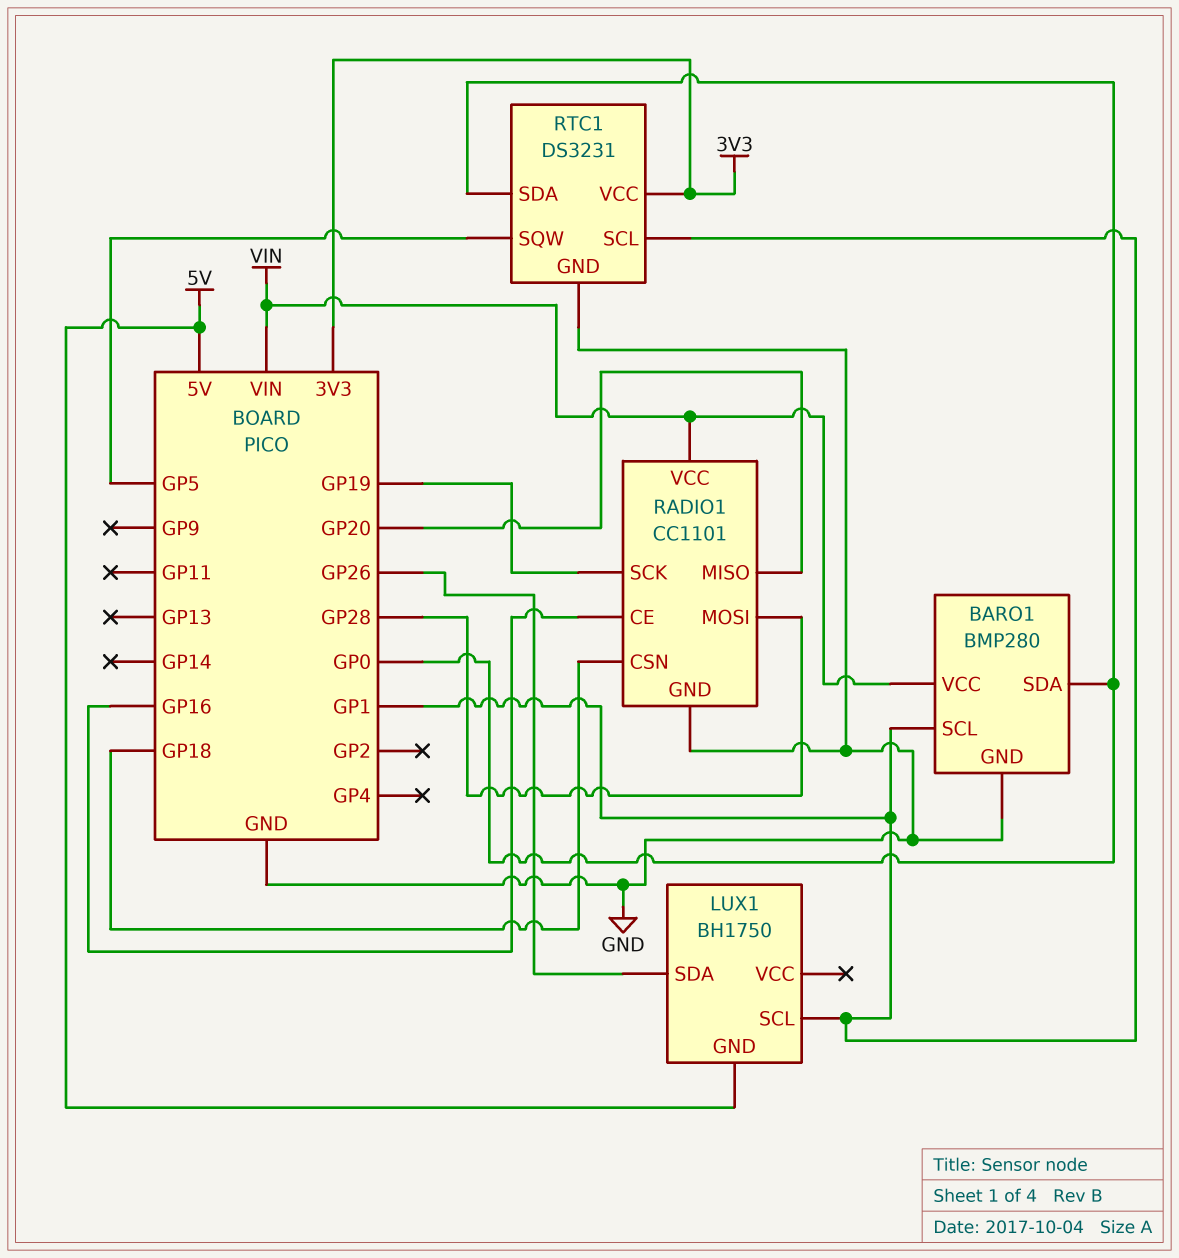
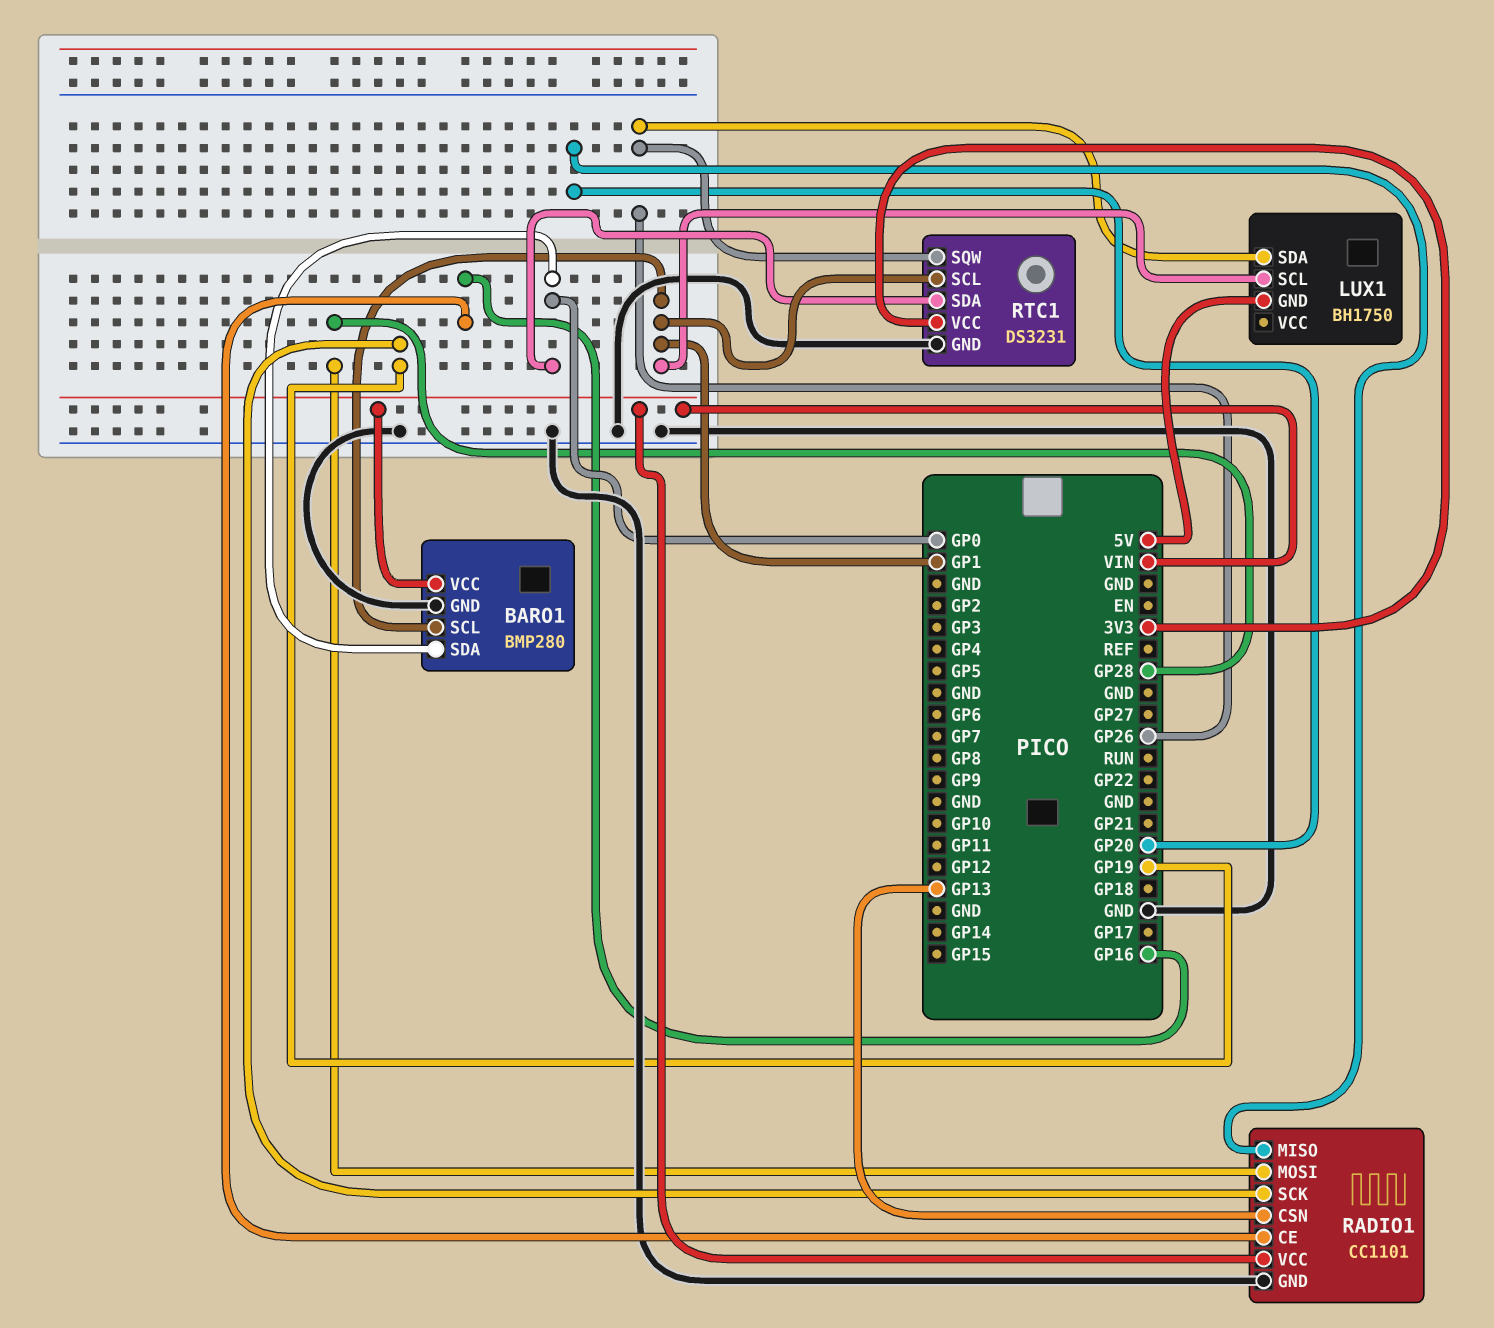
RADIO1 pin CSN: GP18 -> GP13
RTC1 pin SQW: GP5 -> GP26

